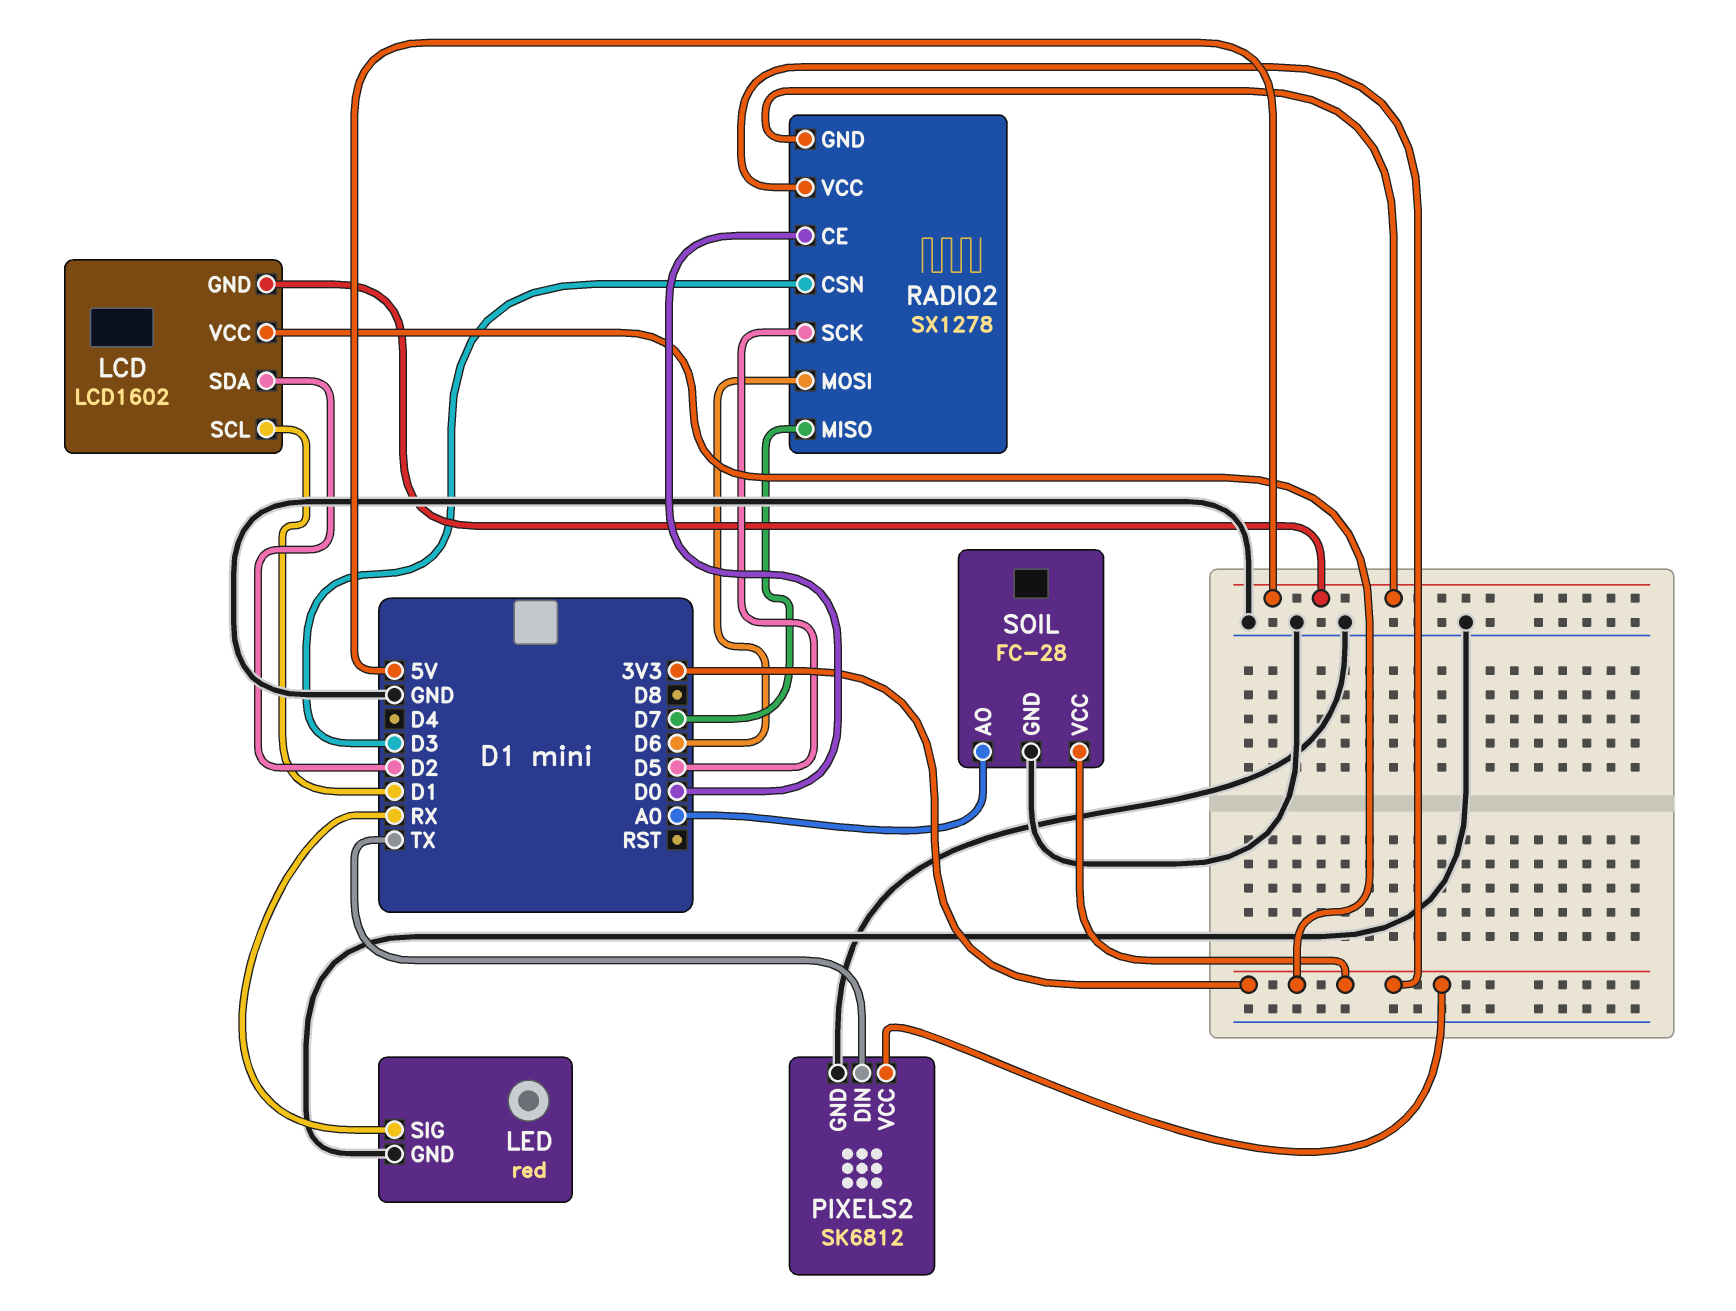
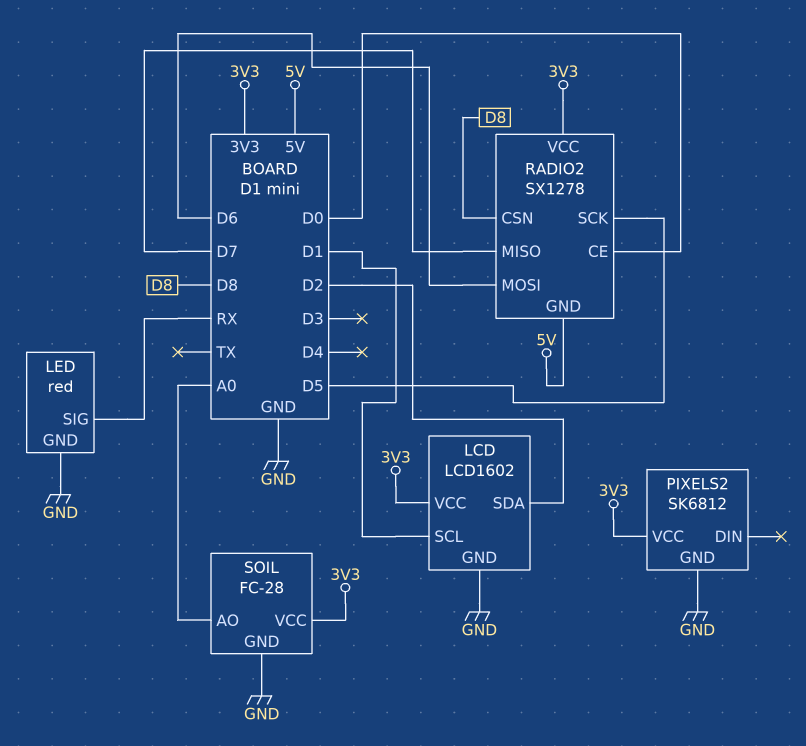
LCD pin GND: 5V -> GND
PIXELS2 pin DIN: TX -> none
RADIO2 pin CSN: D3 -> D8

